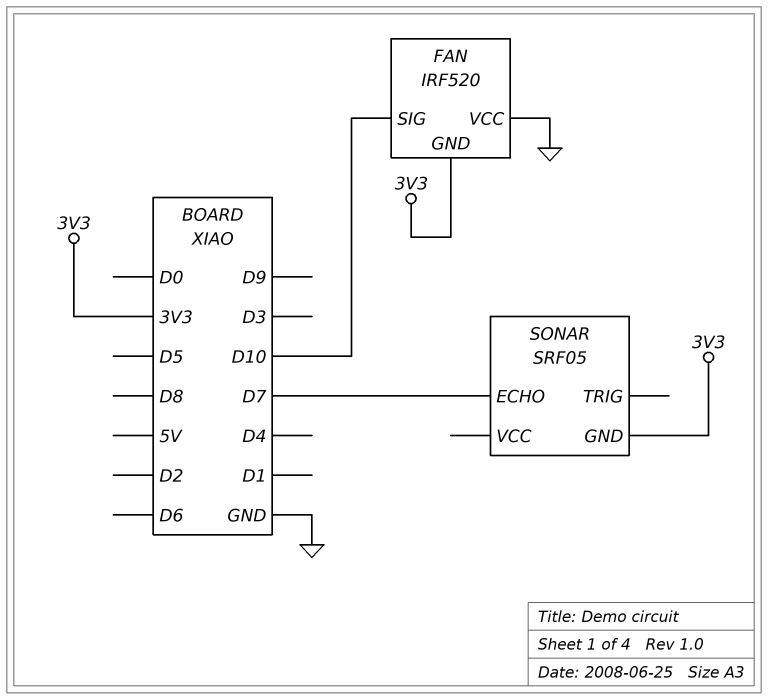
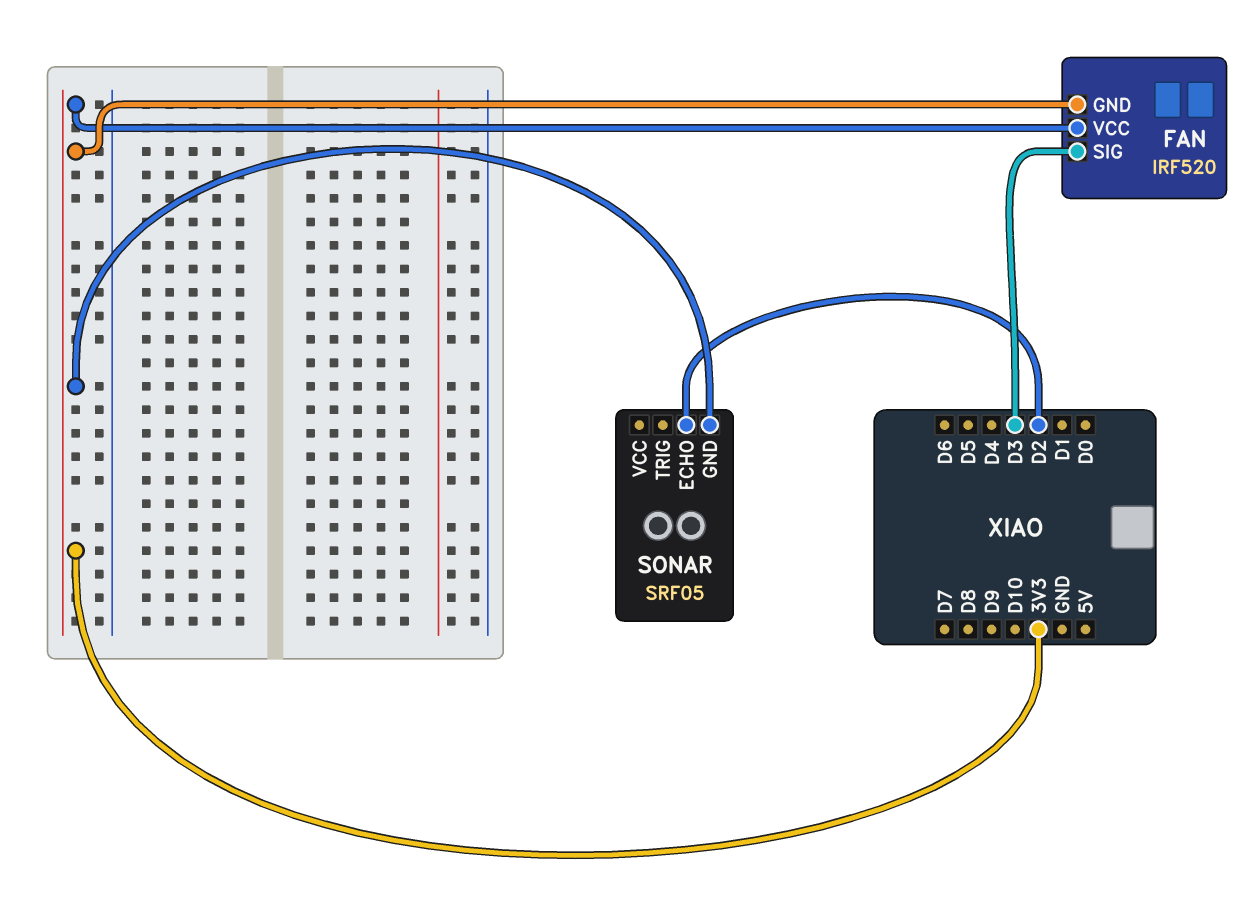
FAN pin SIG: D10 -> D3
FAN pin VCC: GND -> 3V3
SONAR pin ECHO: D7 -> D2

